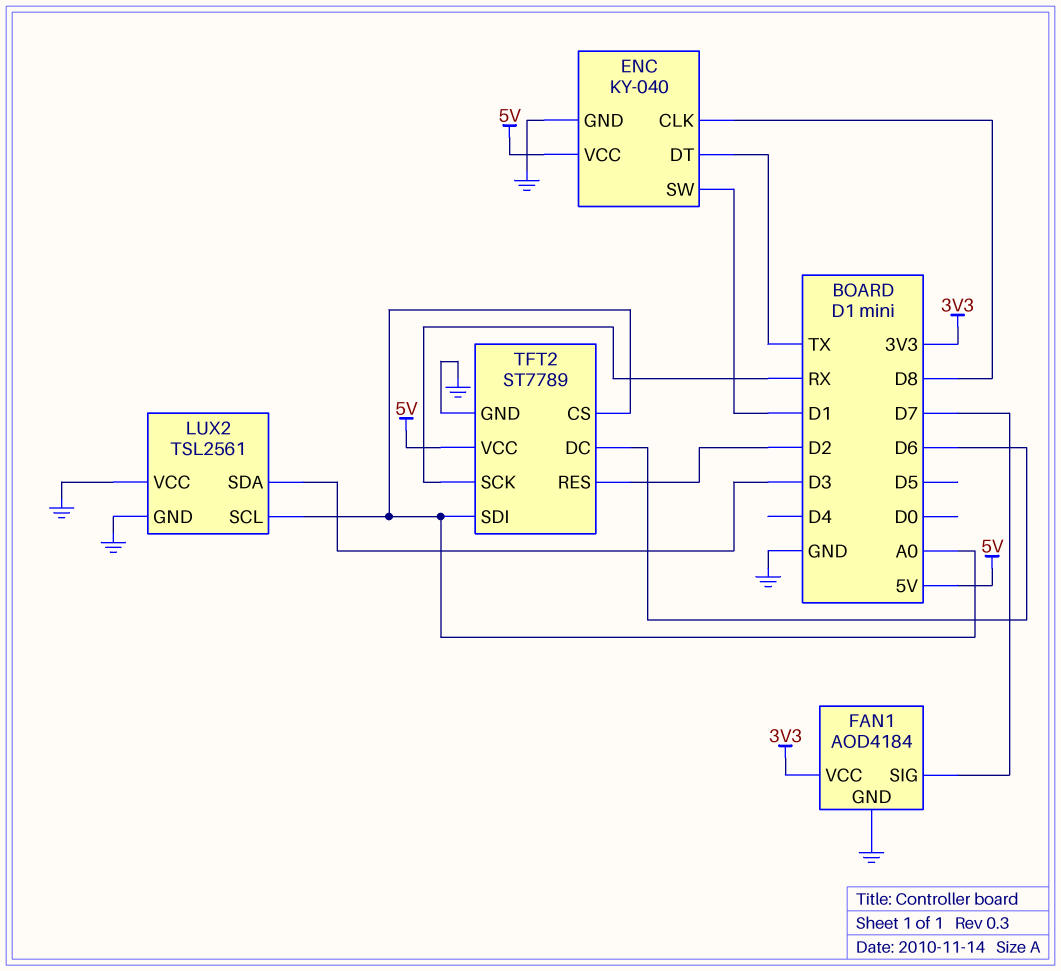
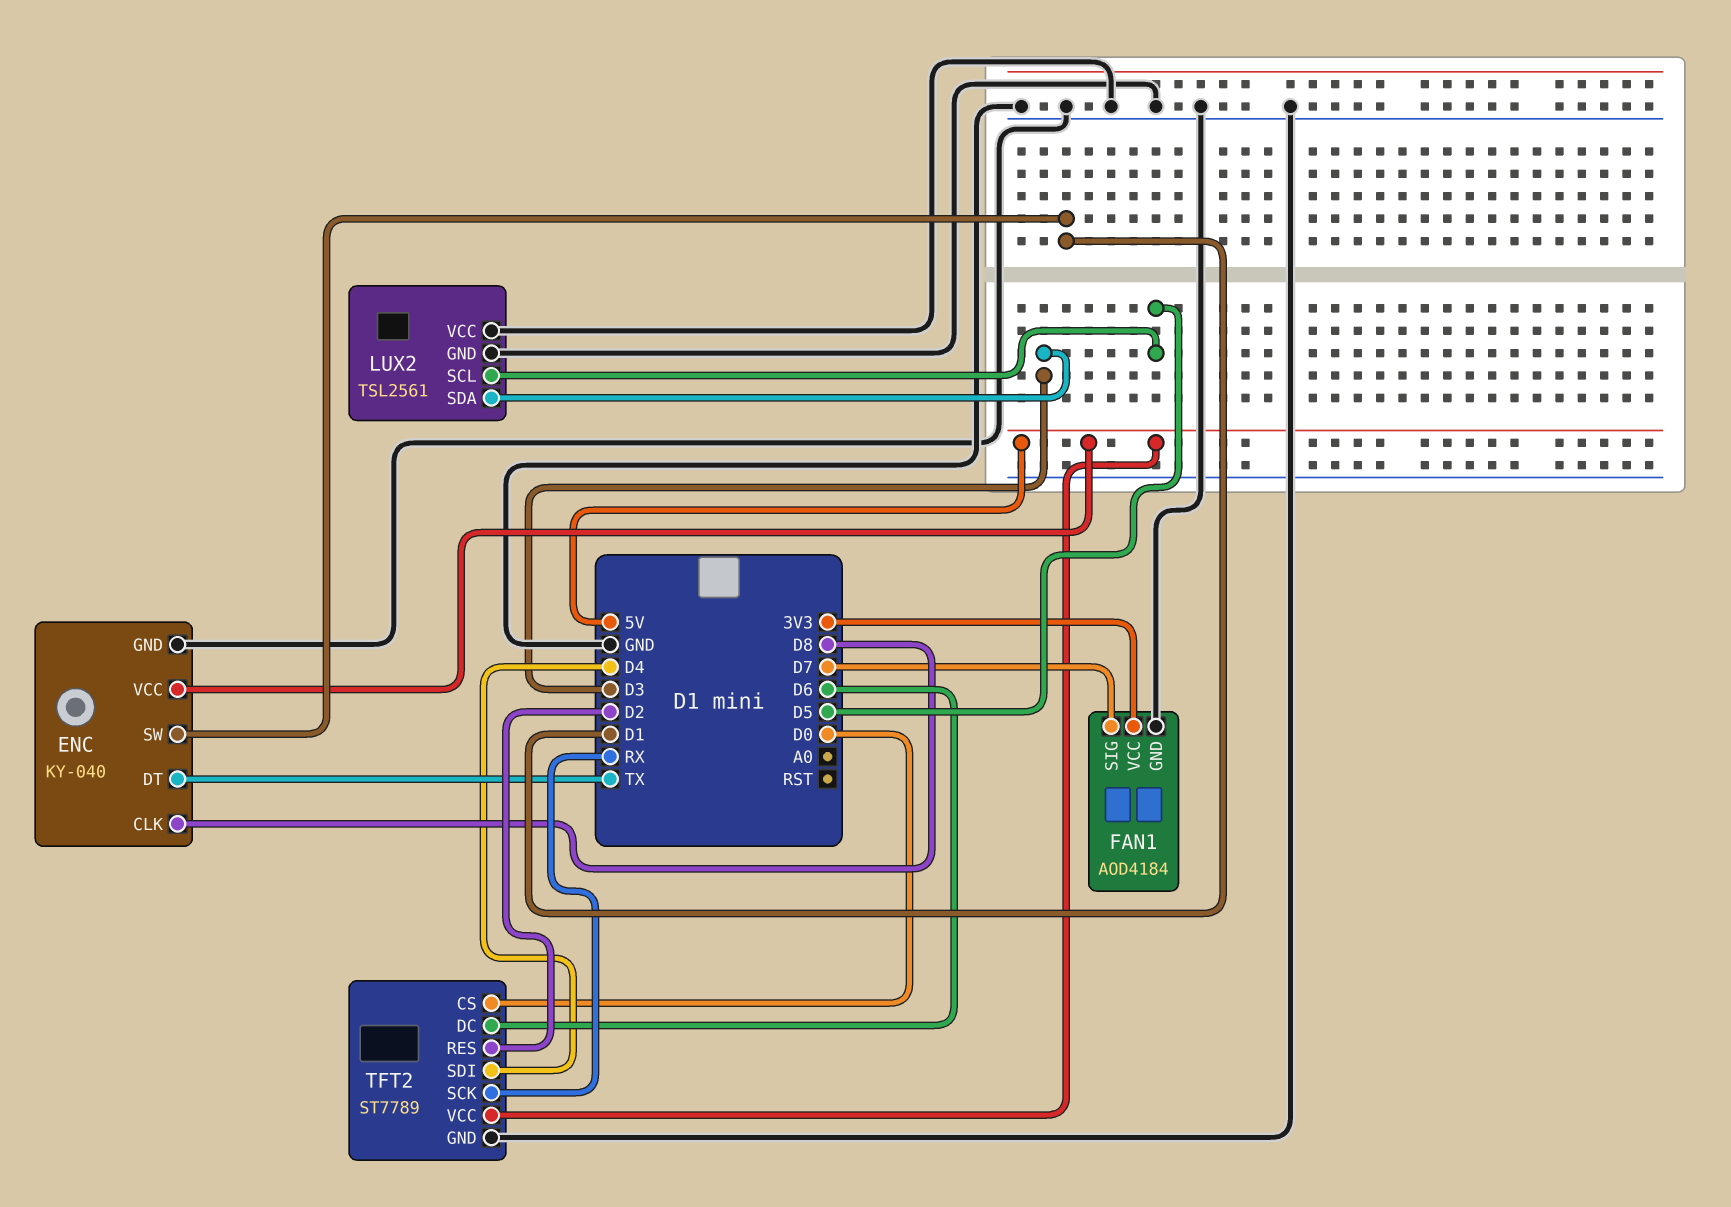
LUX2 pin SCL: A0 -> D5
TFT2 pin CS: A0 -> D0
TFT2 pin SDI: A0 -> D4

